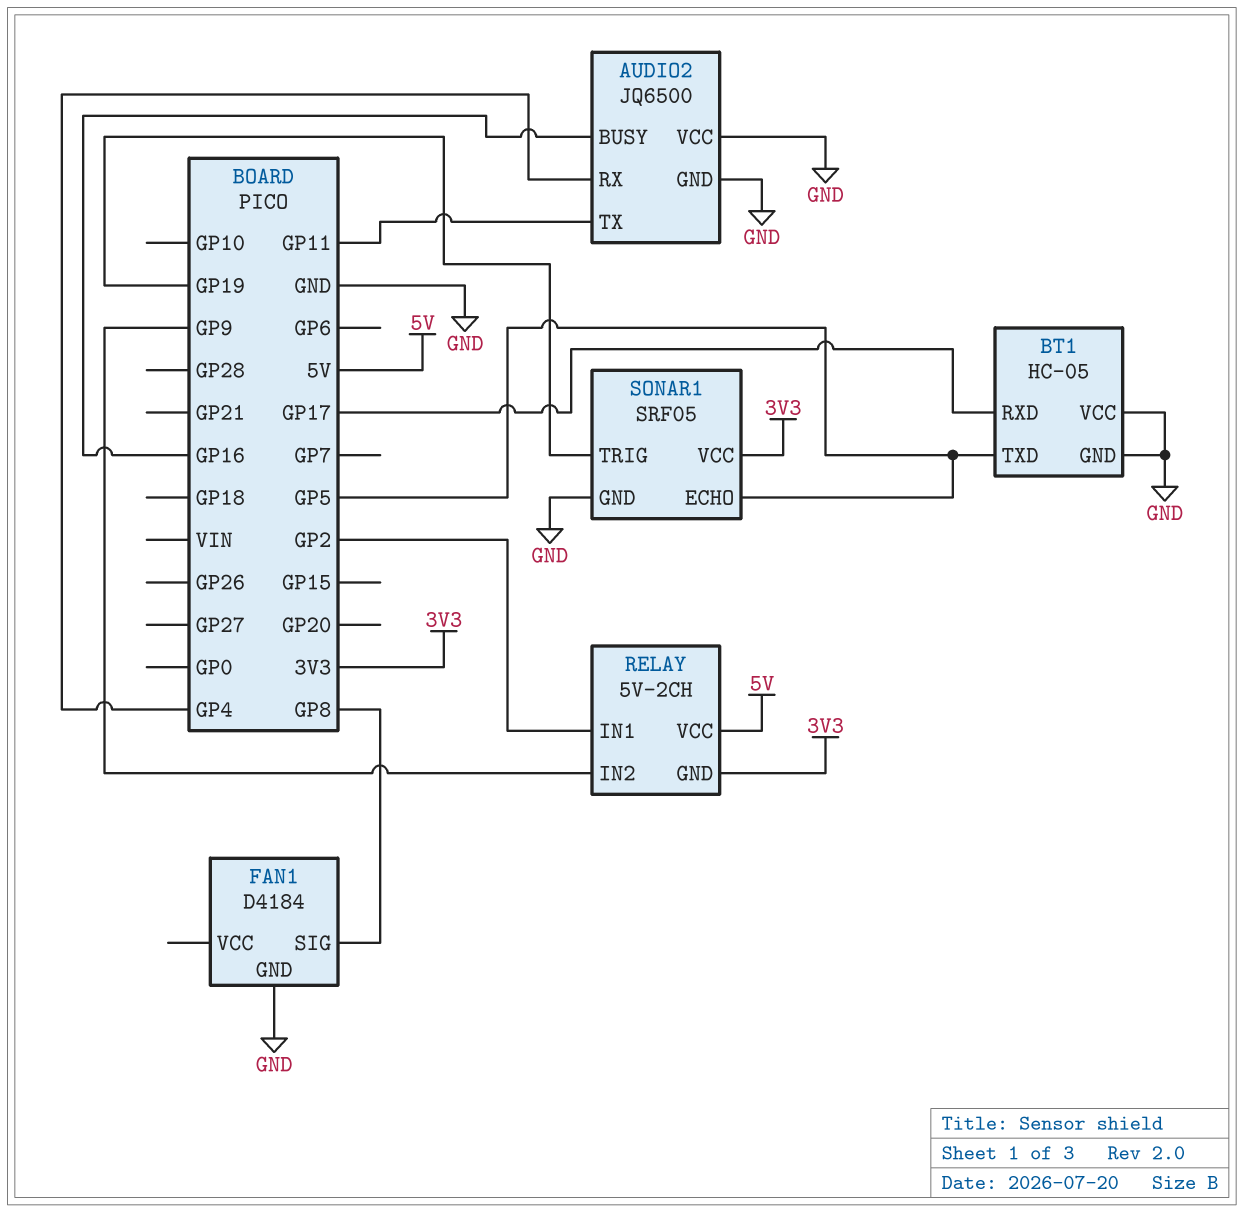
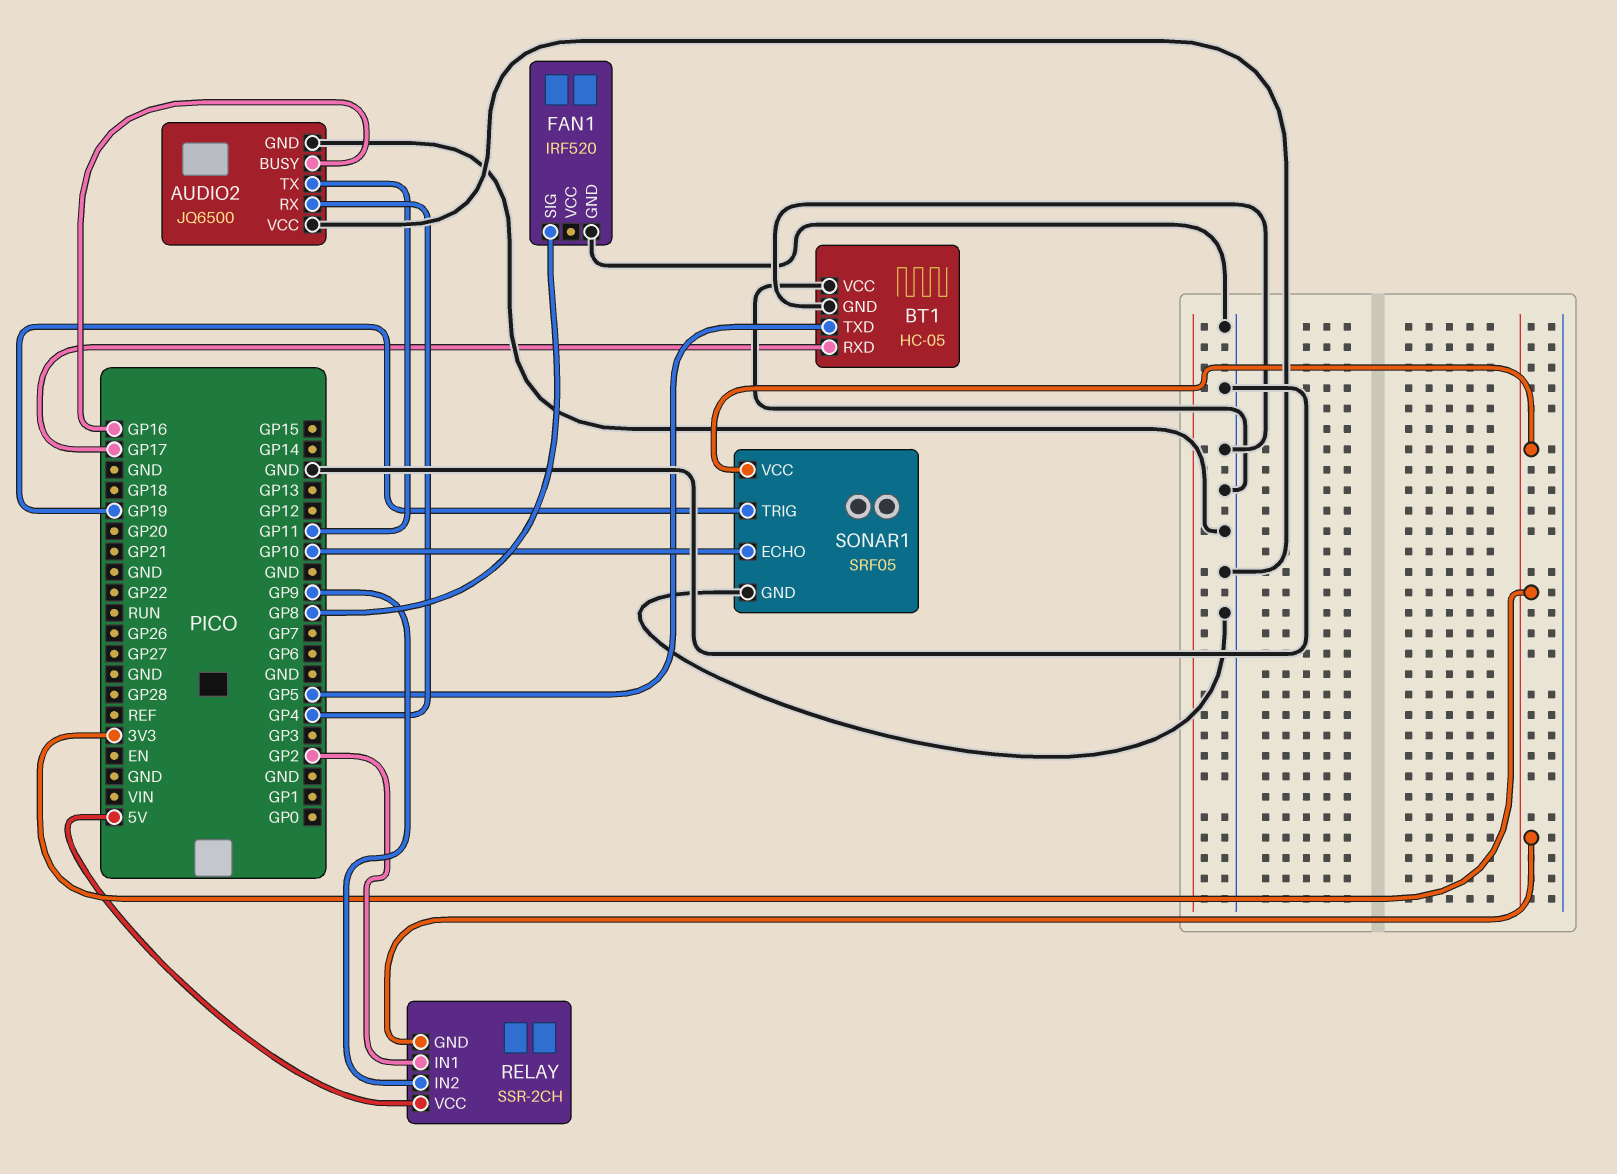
FAN1: D4184 -> IRF520
RELAY: 5V-2CH -> SSR-2CH
SONAR1 pin ECHO: GP5 -> GP10

